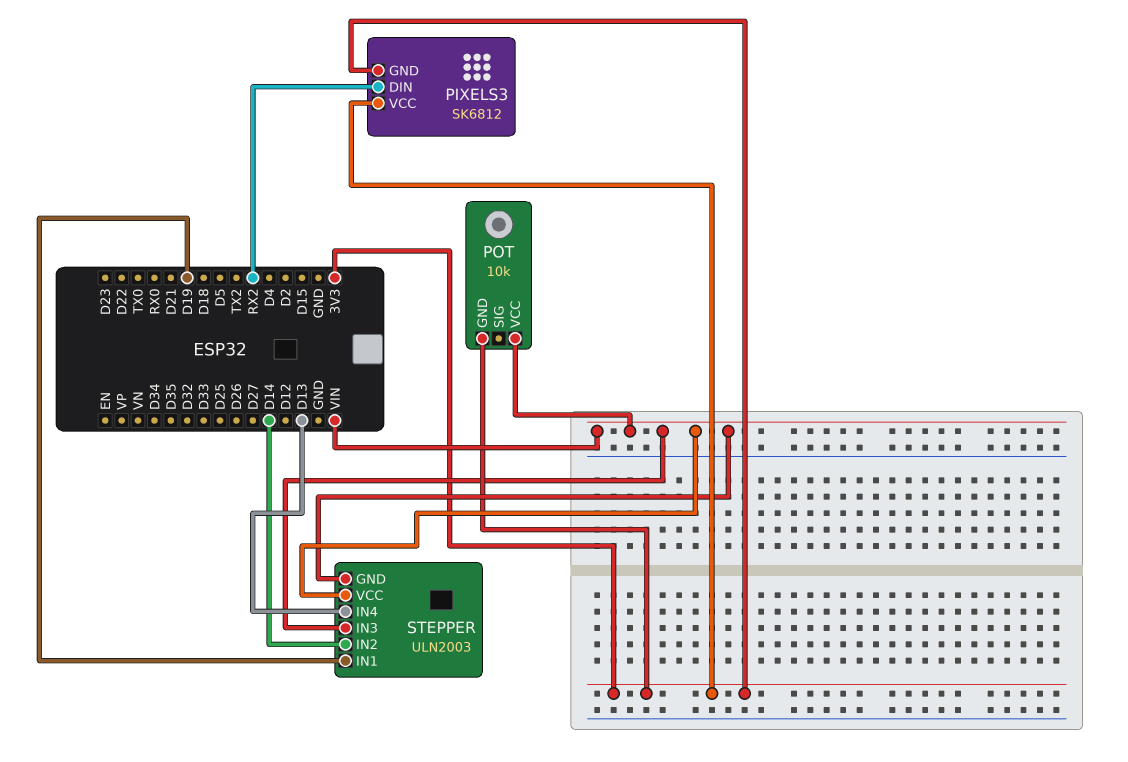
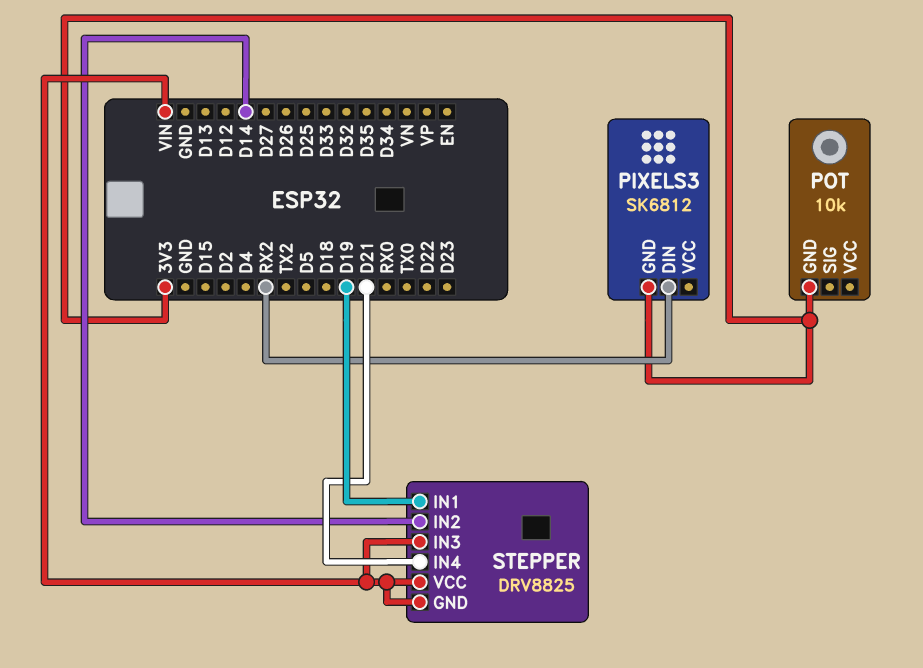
PIXELS3 pin VCC: 3V3 -> none
POT pin VCC: VIN -> none
STEPPER: ULN2003 -> DRV8825
STEPPER pin IN4: D13 -> D21

